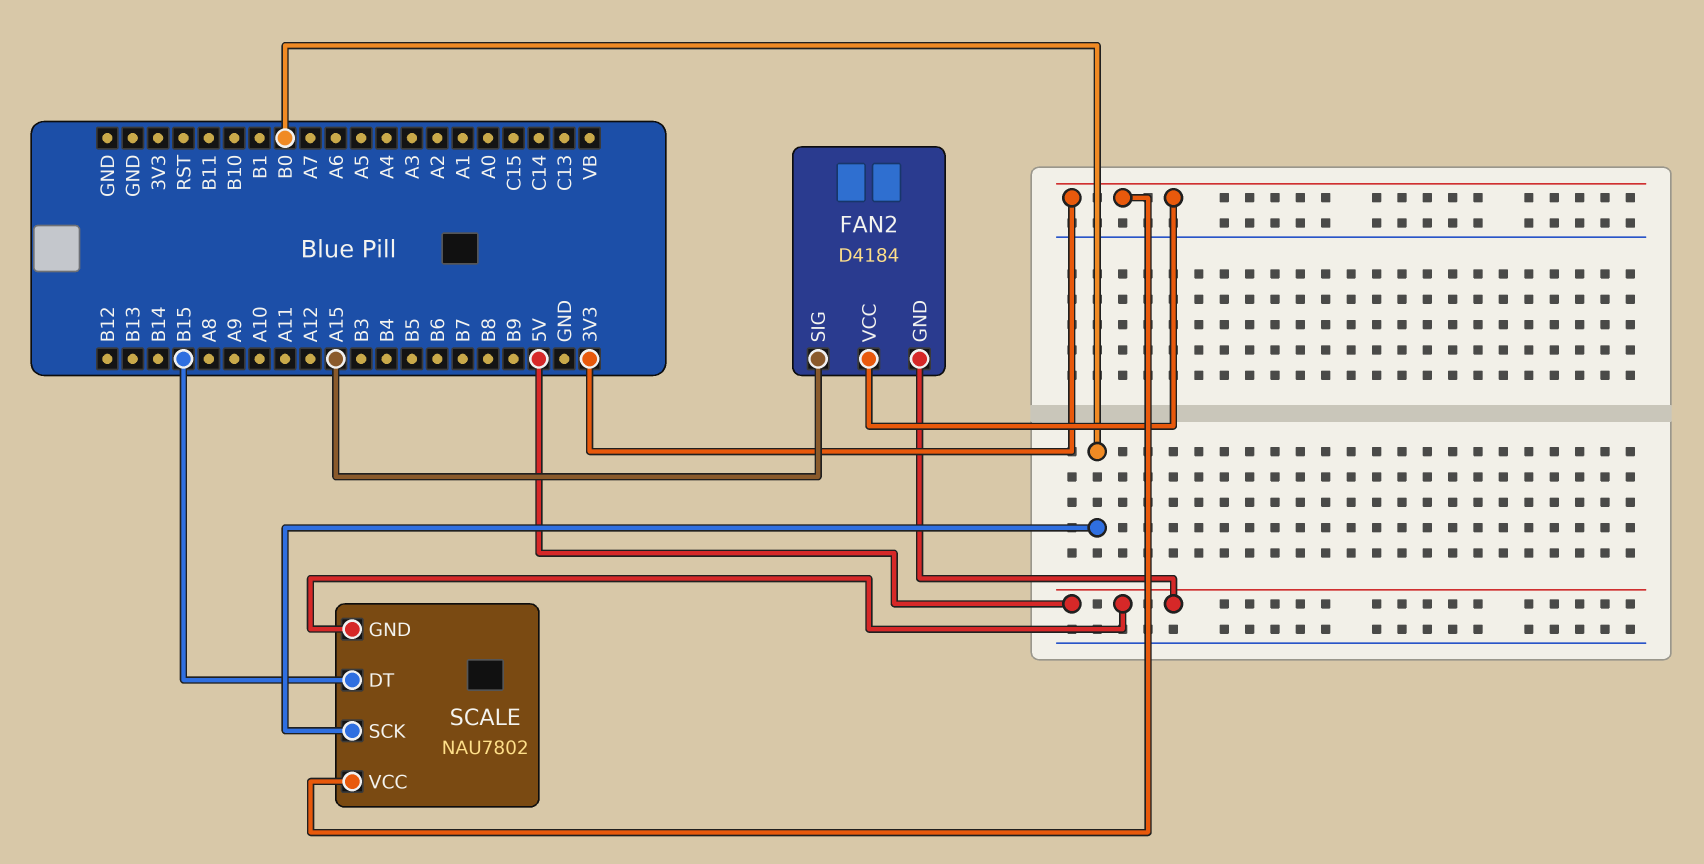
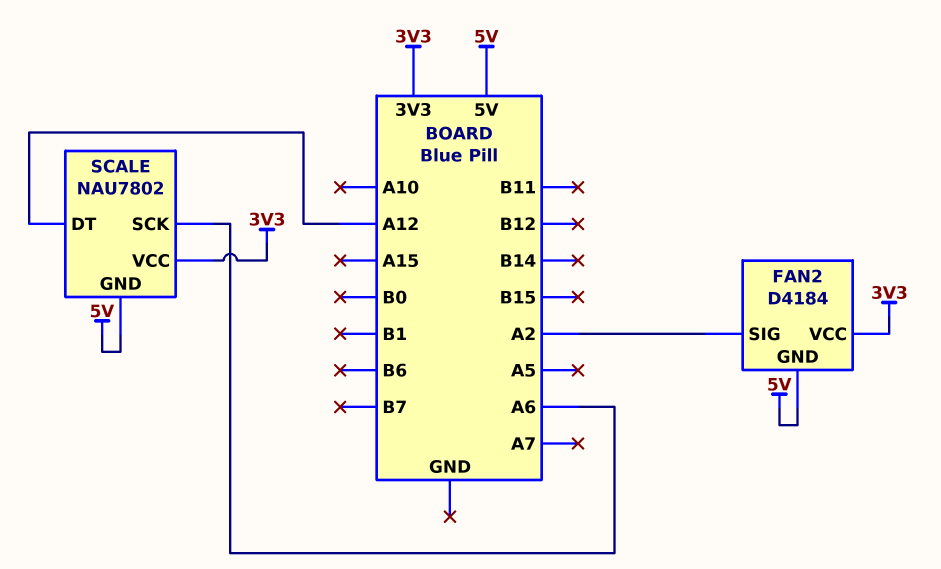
FAN2 pin SIG: A15 -> A2
SCALE pin DT: B15 -> A12
SCALE pin SCK: B0 -> A6

